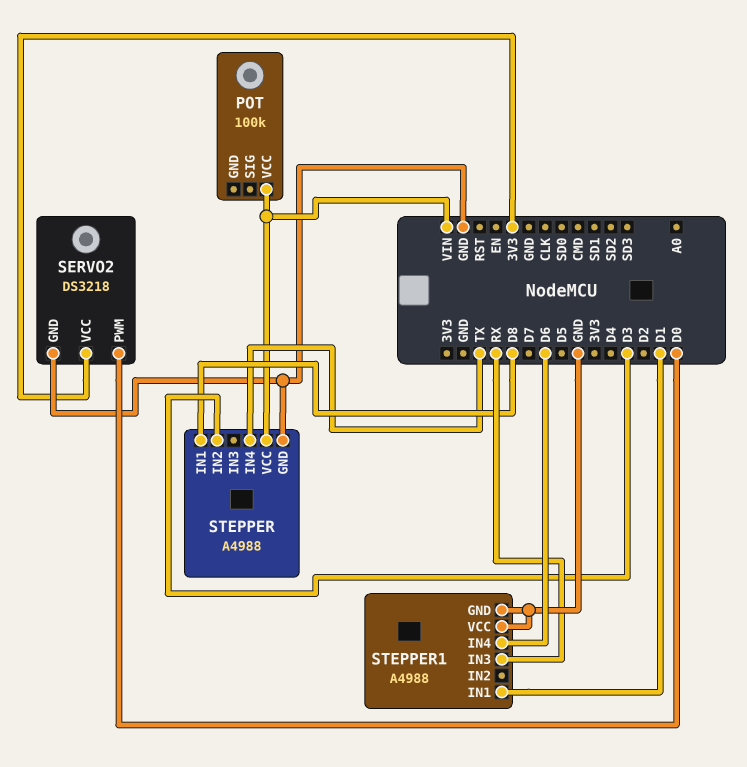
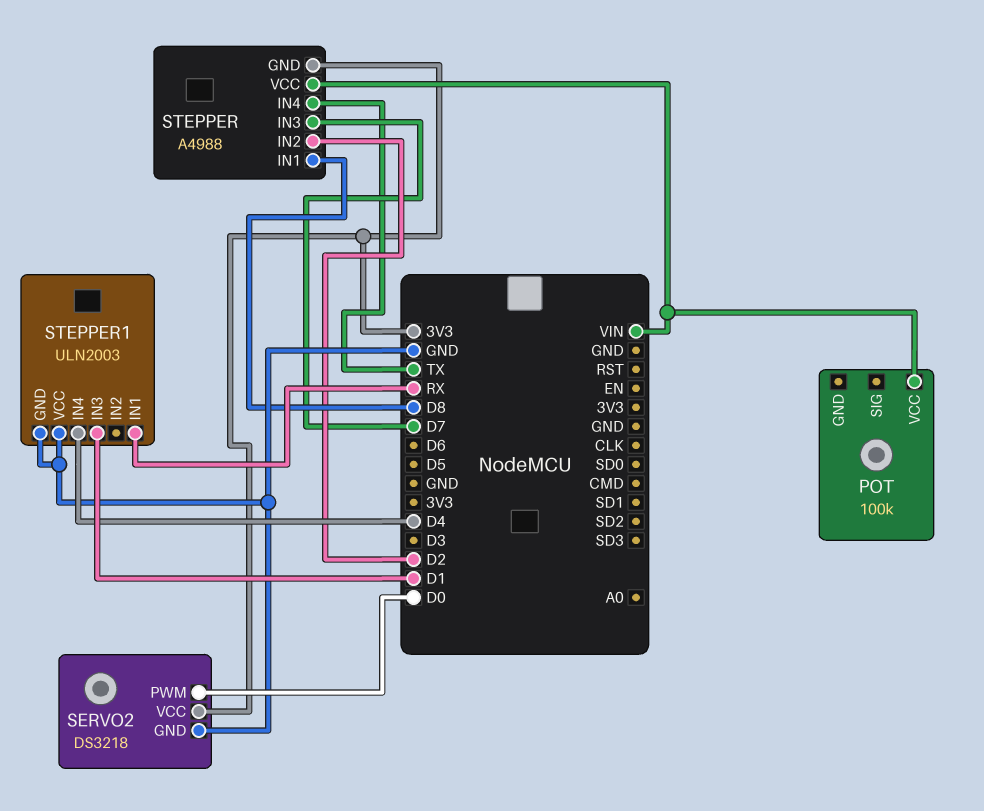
STEPPER pin GND: GND -> 3V3
STEPPER pin IN2: D3 -> D2
STEPPER pin IN3: none -> D7
STEPPER1: A4988 -> ULN2003
STEPPER1 pin IN1: D1 -> RX
STEPPER1 pin IN3: RX -> D1
STEPPER1 pin IN4: D6 -> D4

